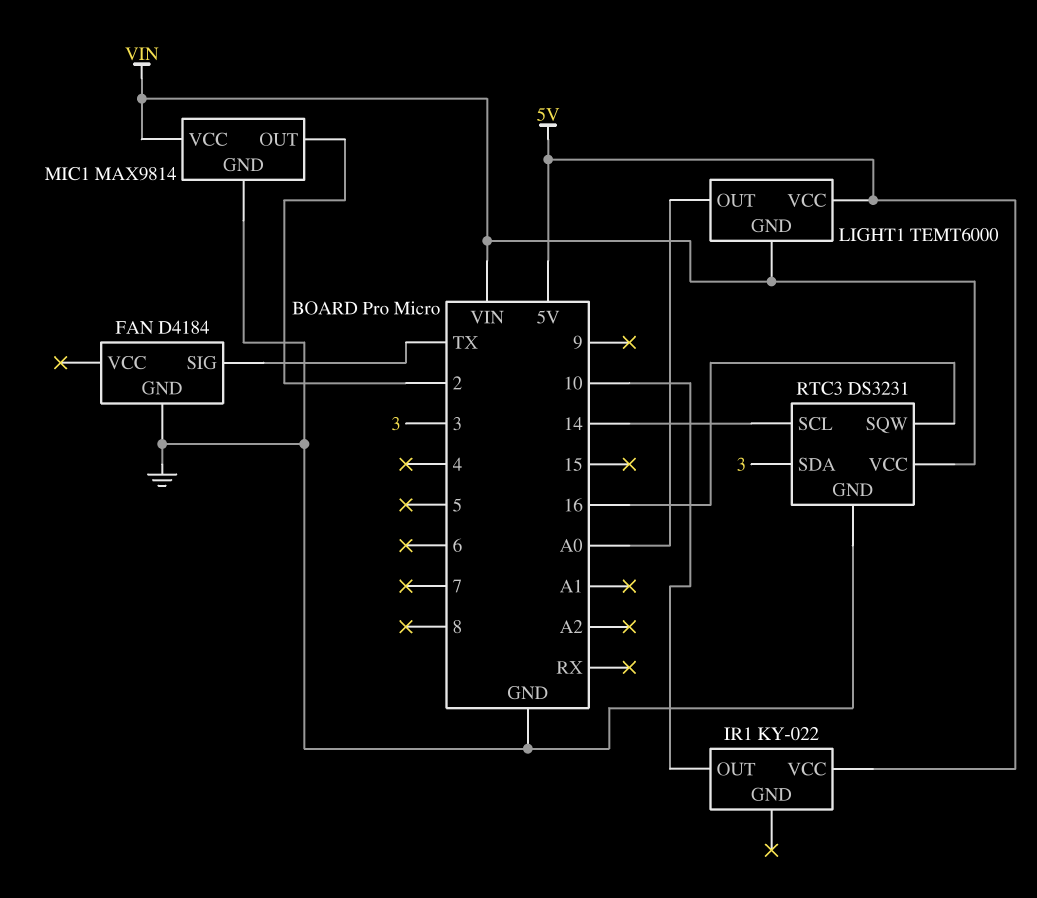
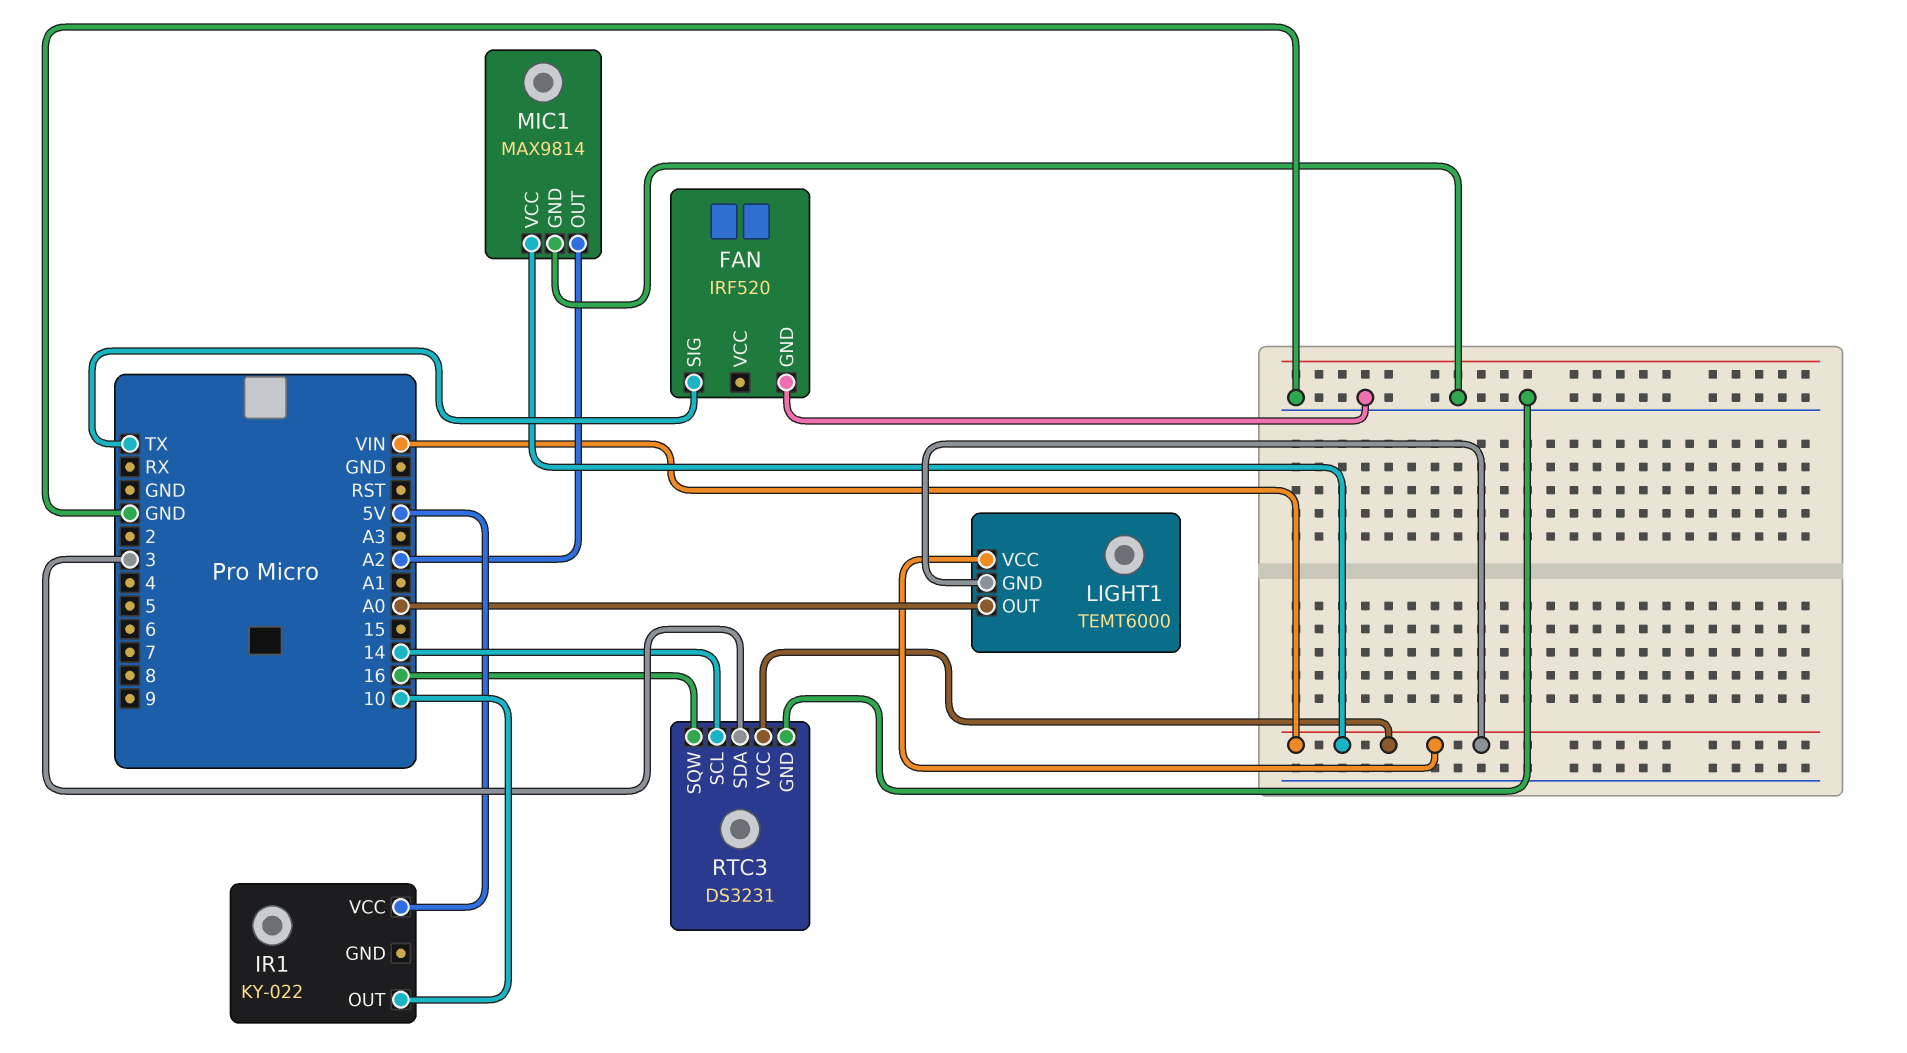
FAN: D4184 -> IRF520
LIGHT1 pin VCC: 5V -> VIN
MIC1 pin OUT: 2 -> A2

